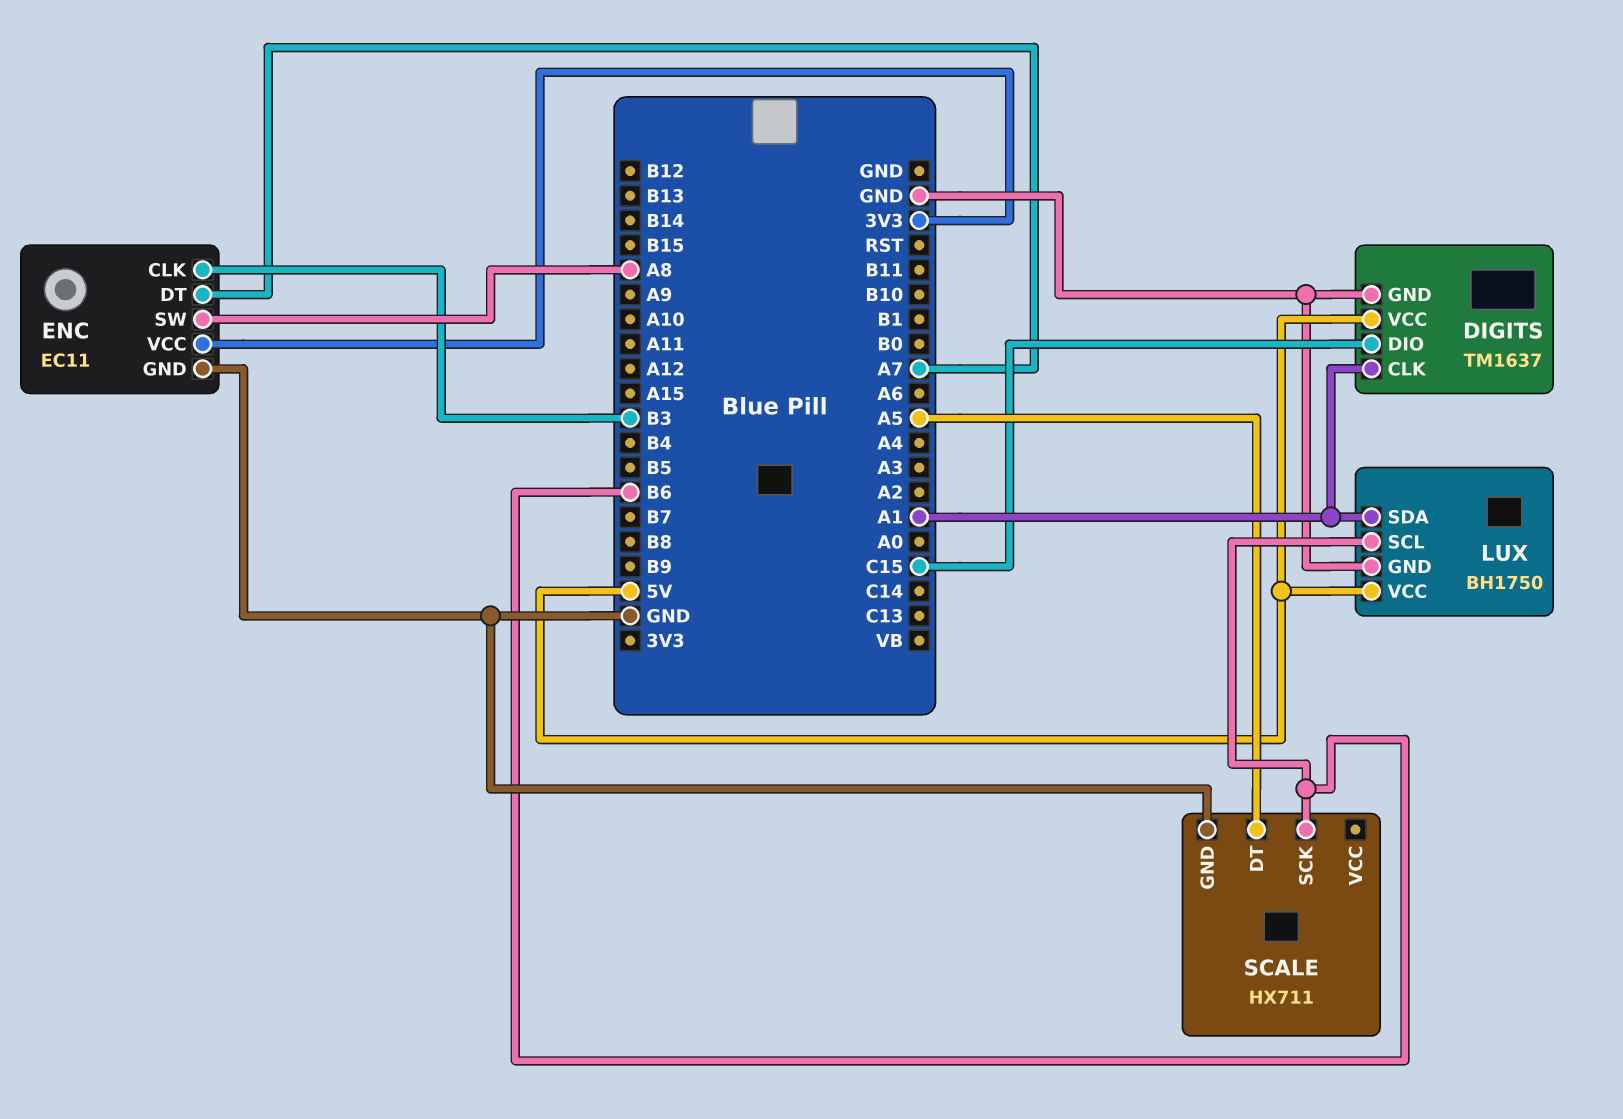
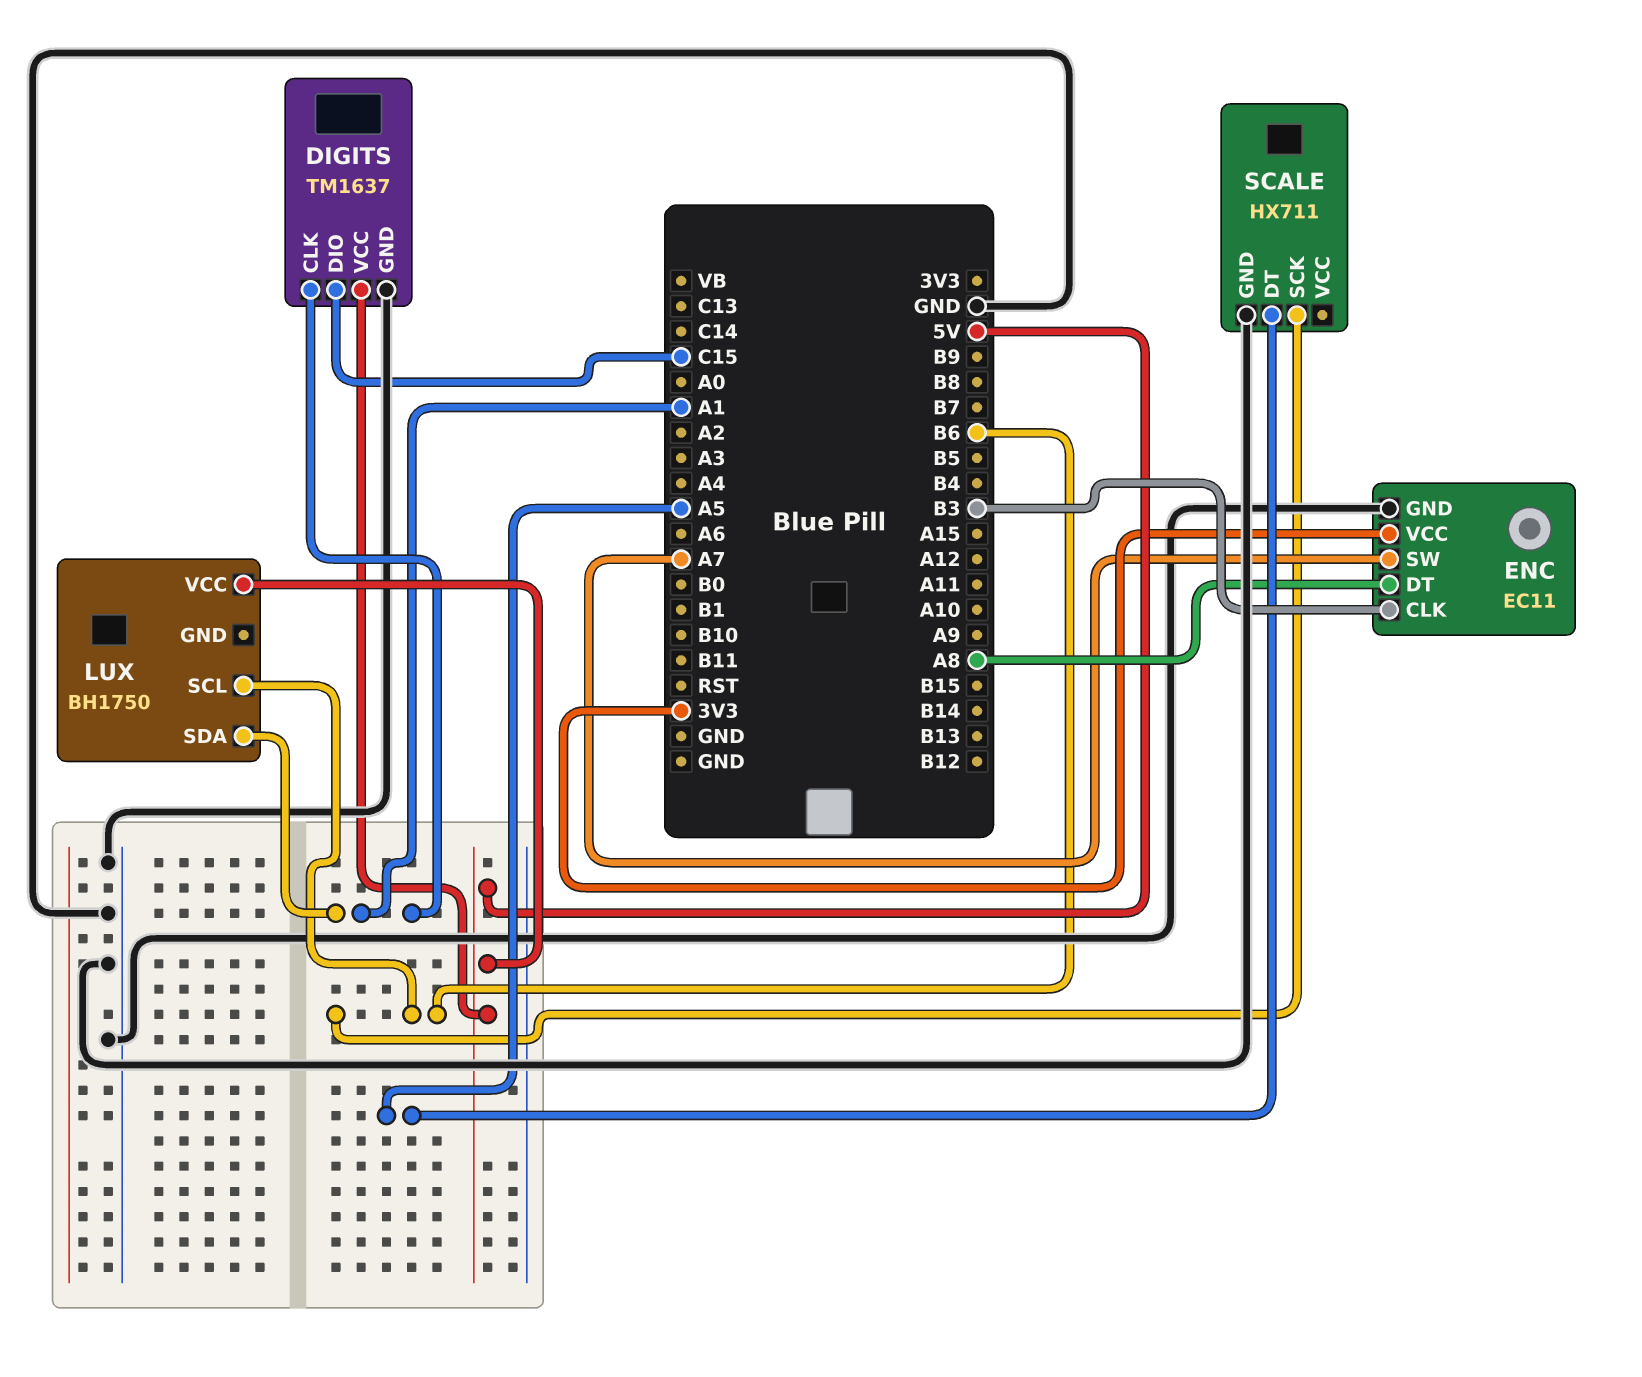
ENC pin DT: A7 -> A8
ENC pin SW: A8 -> A7
LUX pin GND: GND -> none

